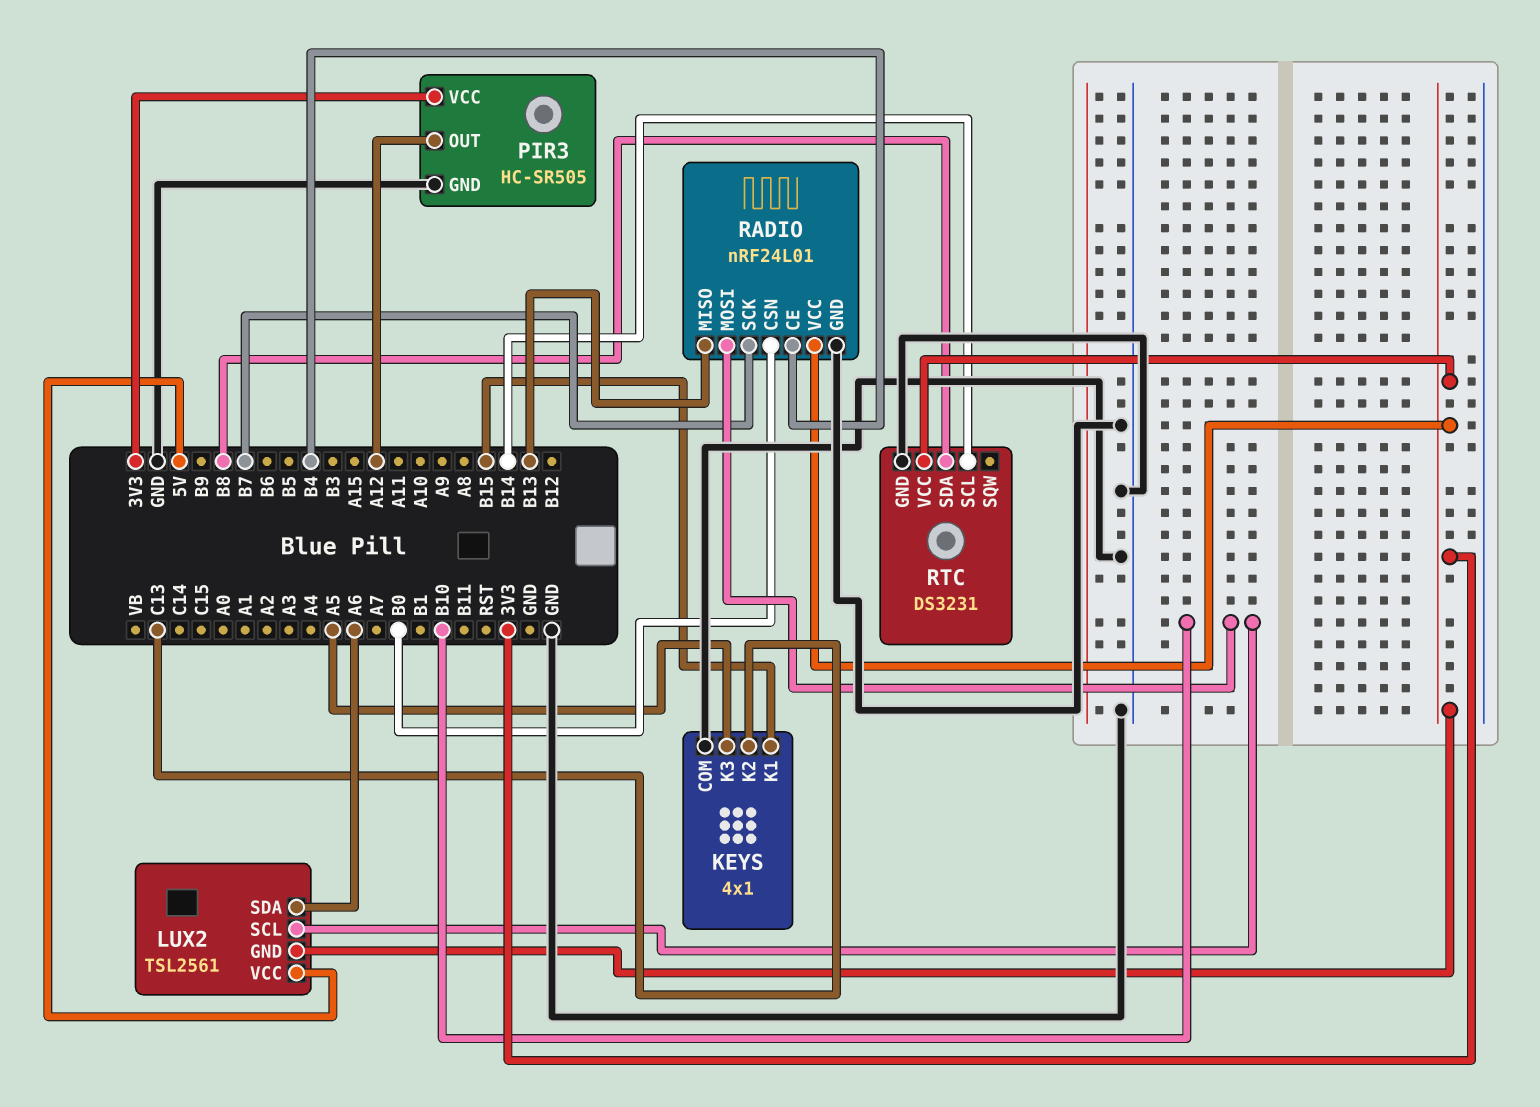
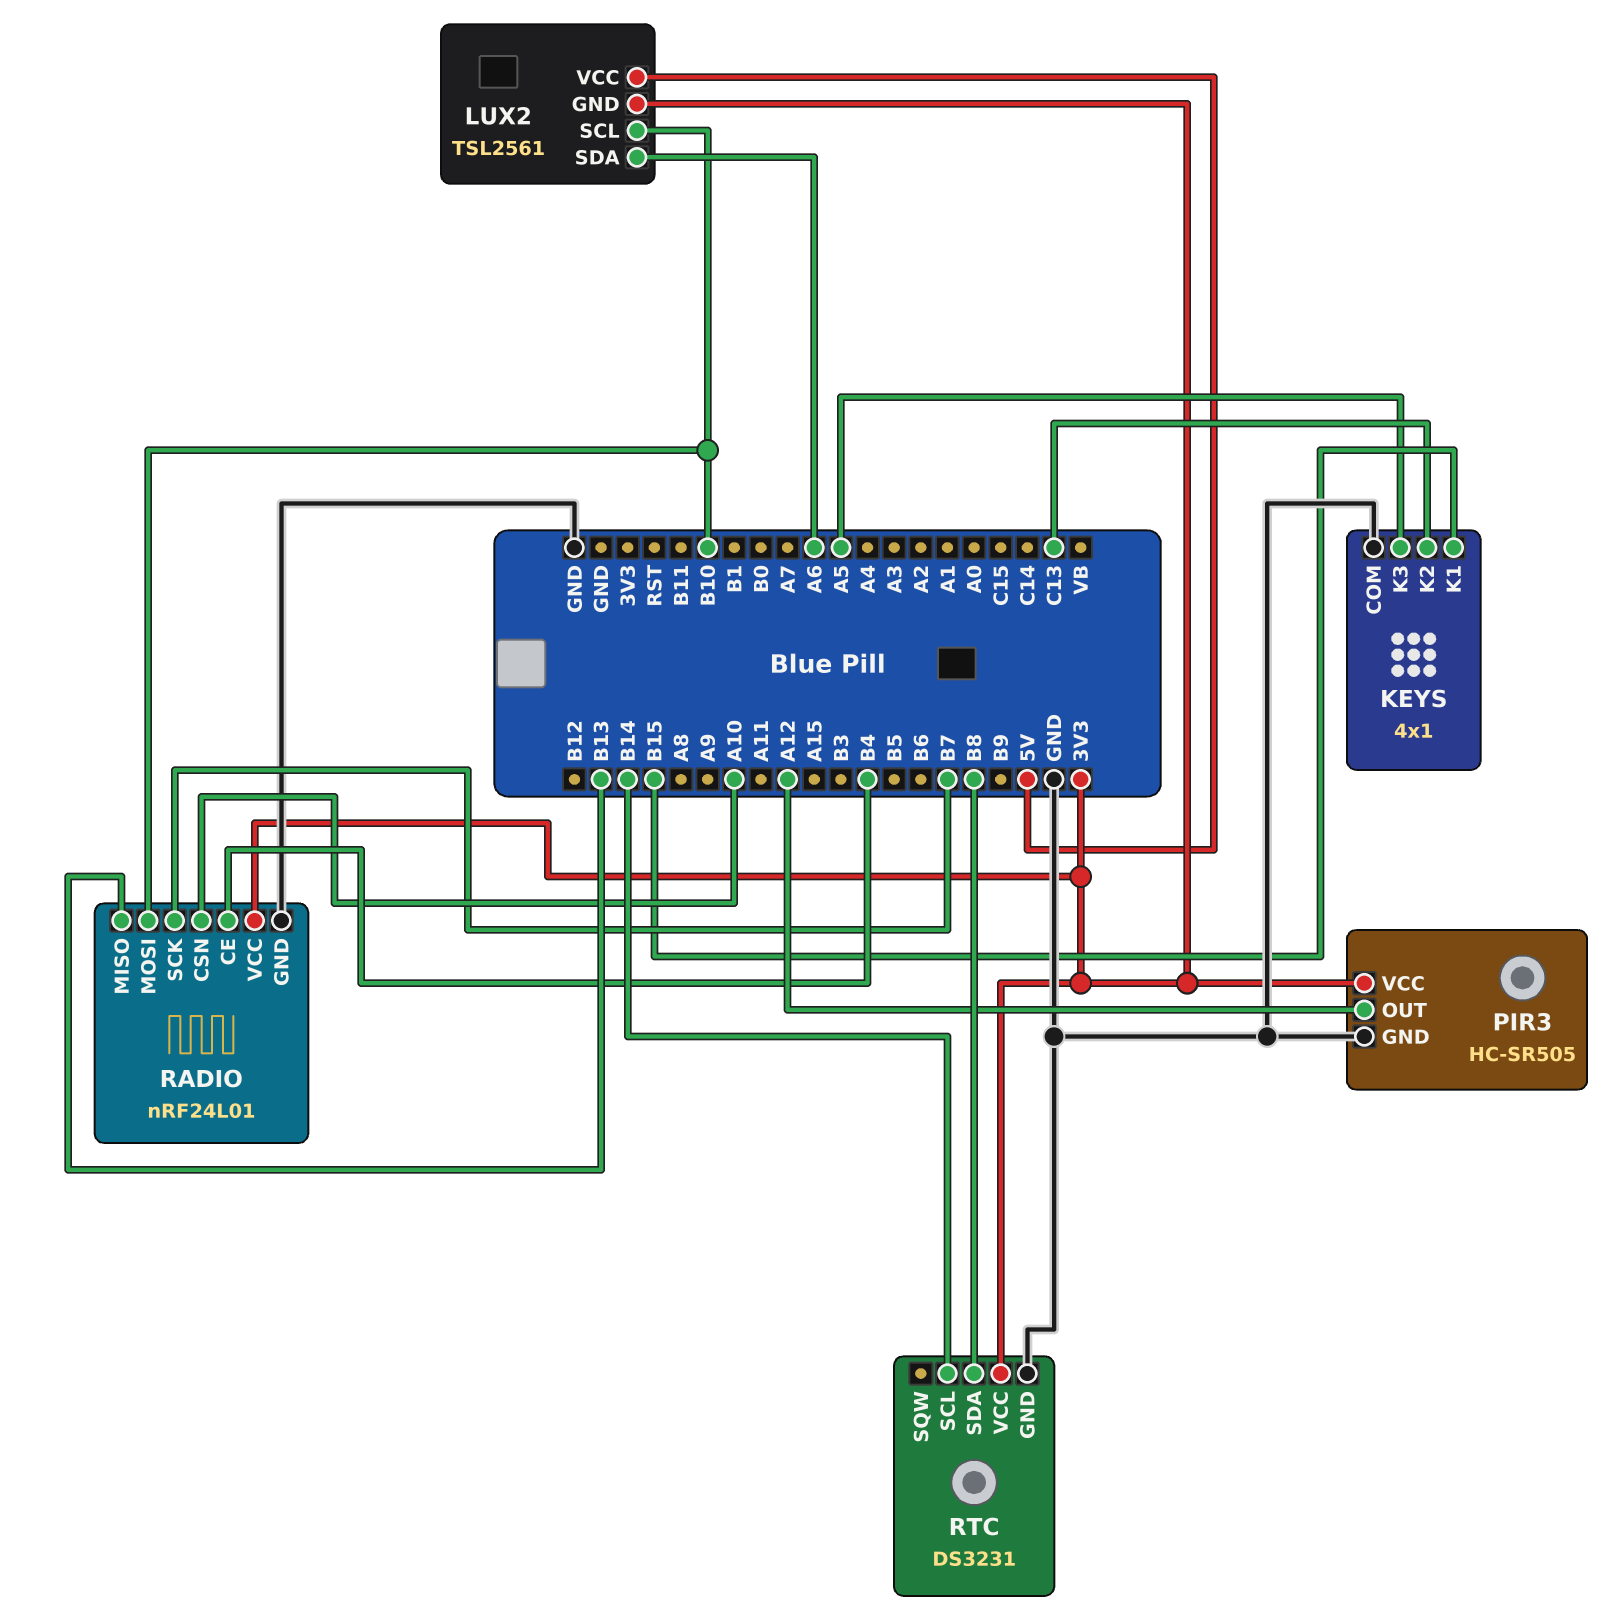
RADIO pin CSN: B0 -> A10

